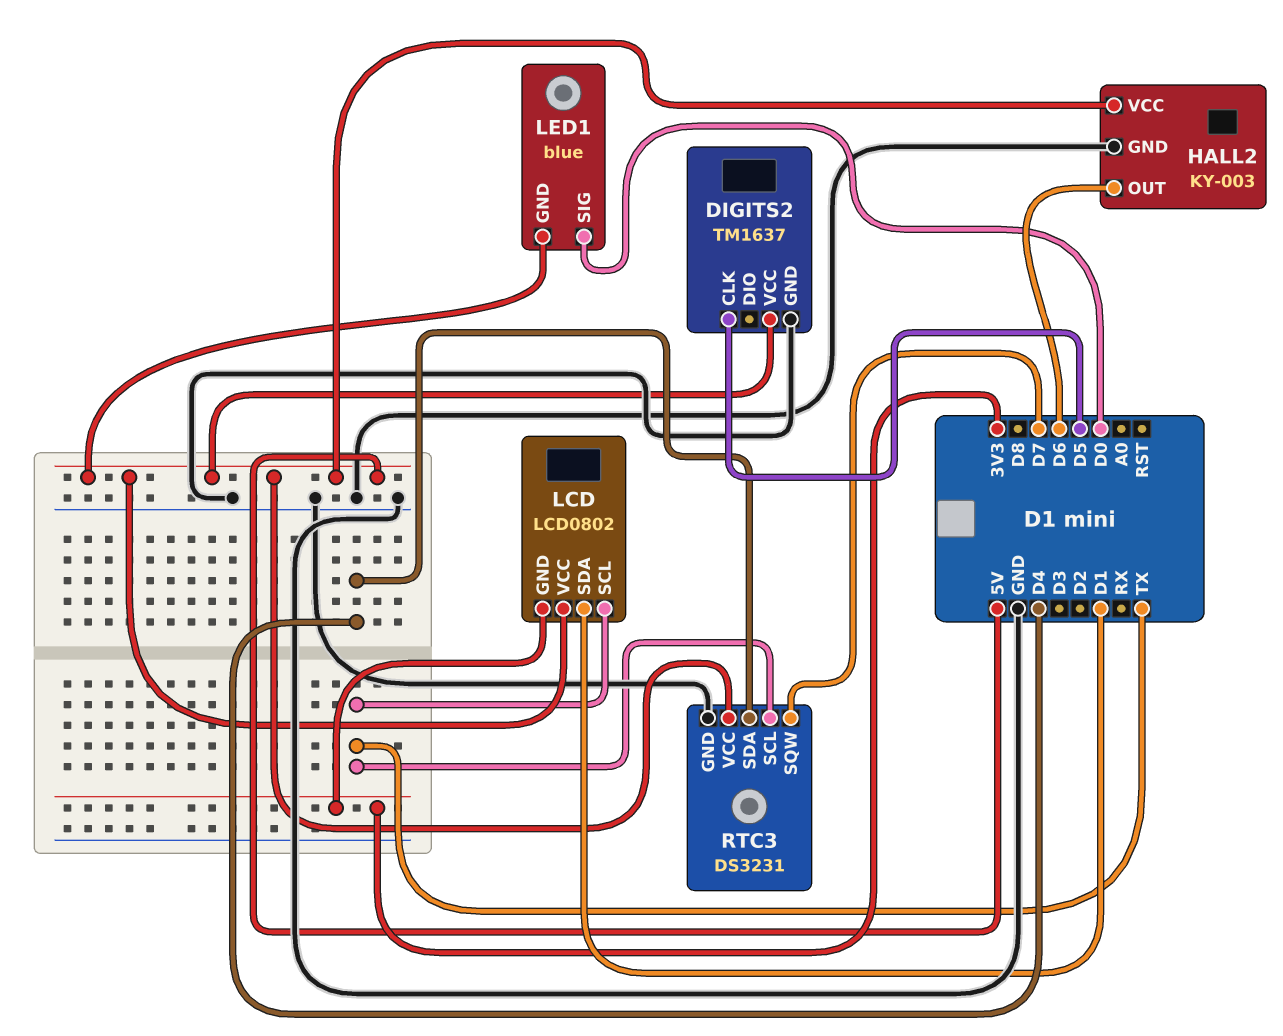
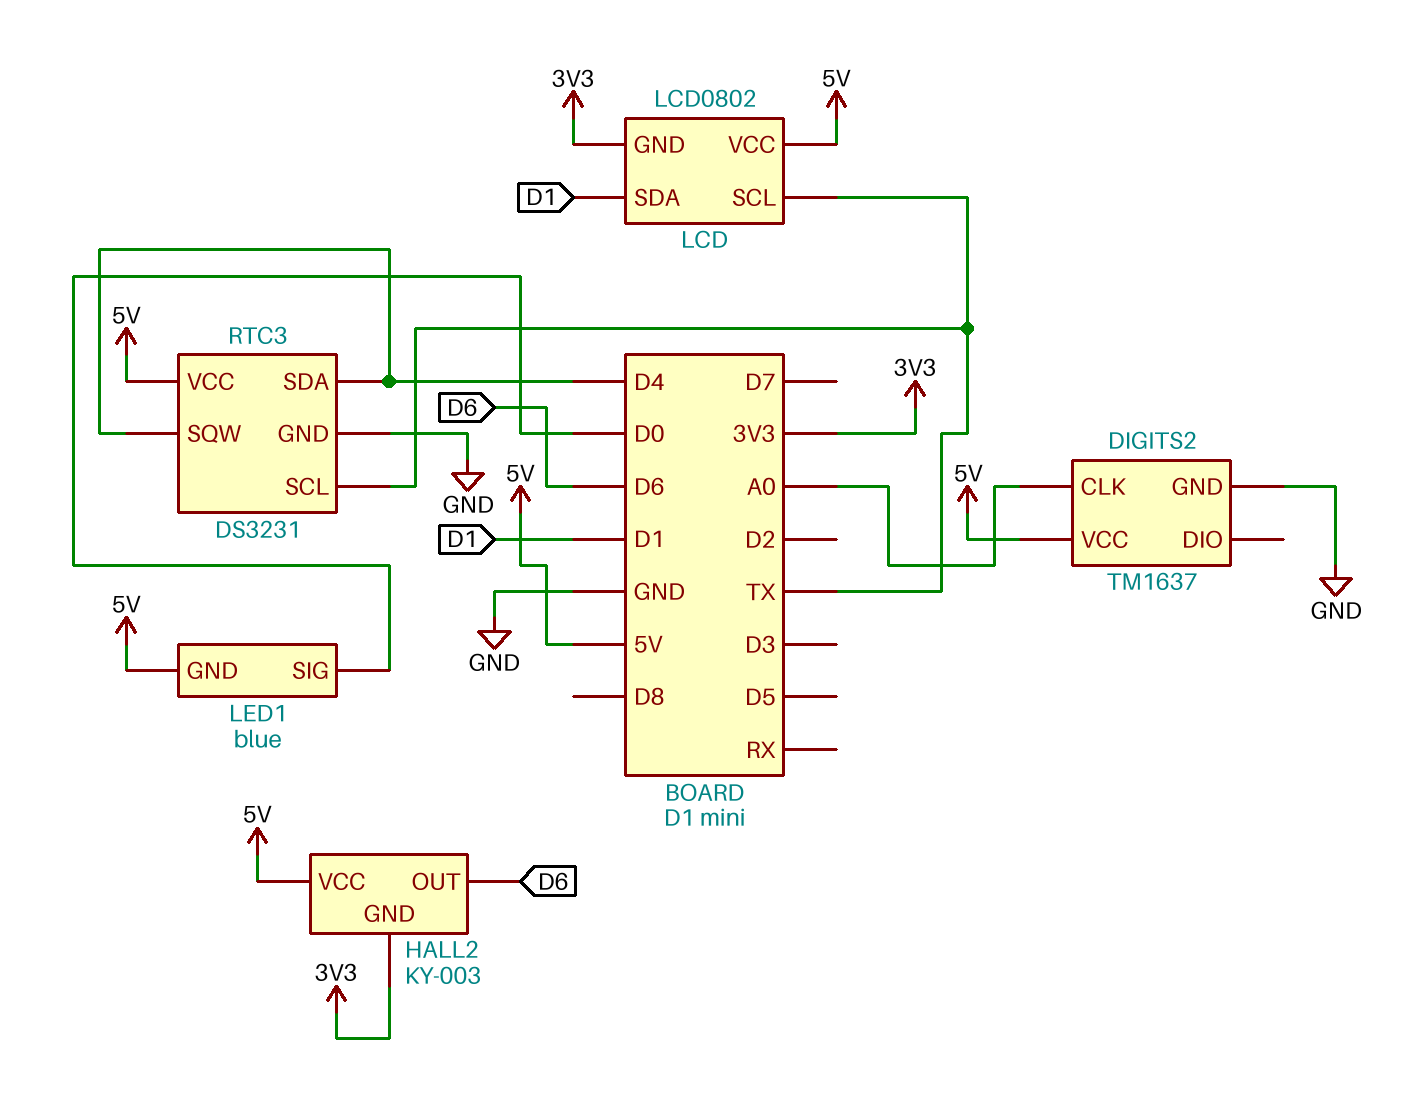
DIGITS2 pin CLK: D5 -> A0
HALL2 pin GND: GND -> 3V3
RTC3 pin SQW: D7 -> D4

